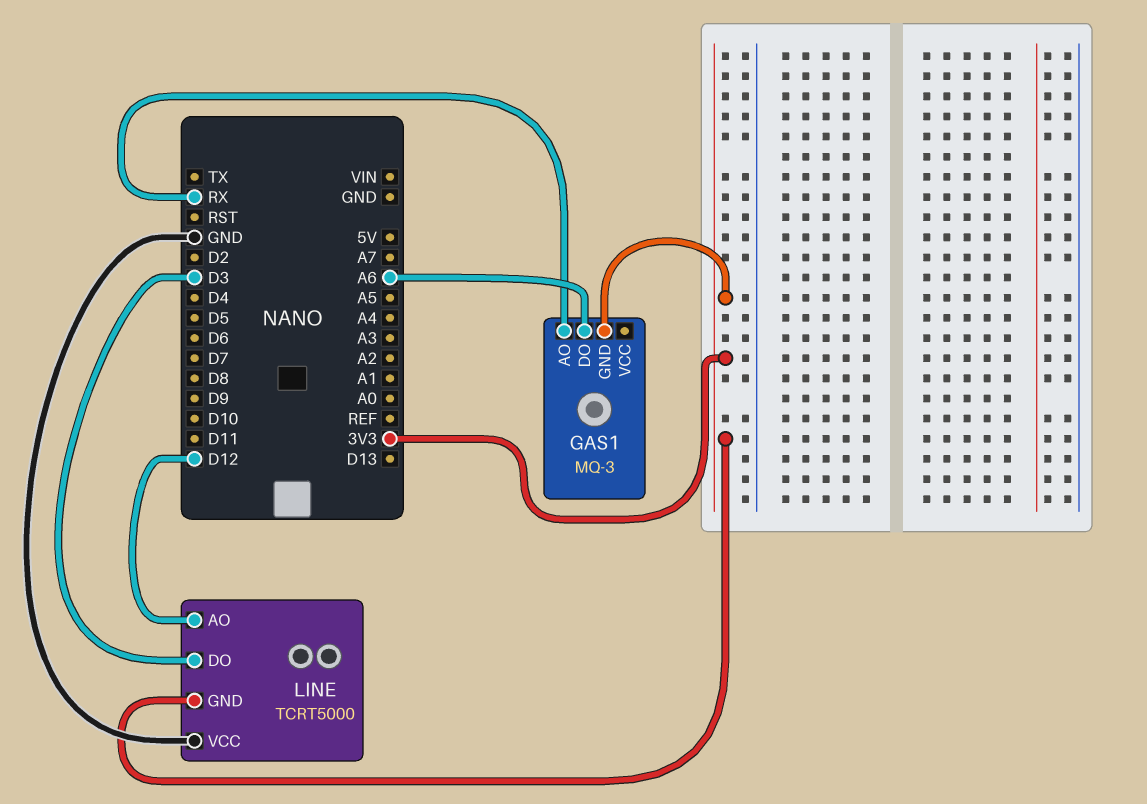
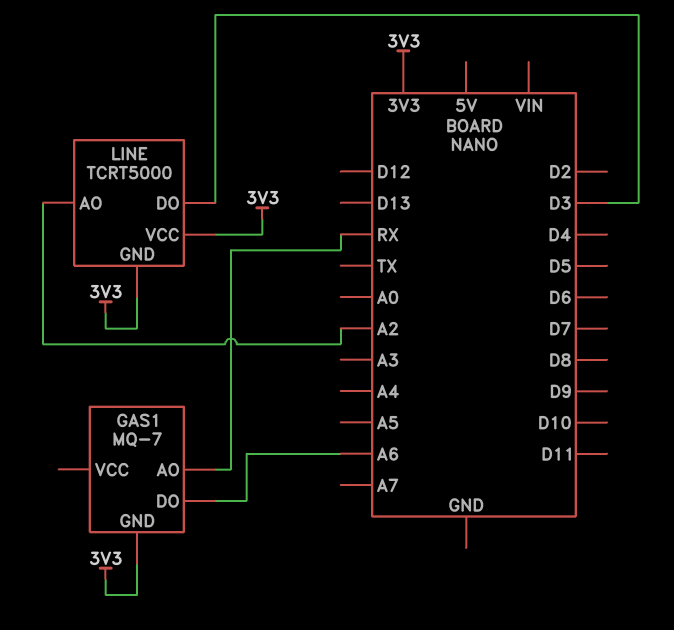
GAS1: MQ-3 -> MQ-7
LINE pin AO: D12 -> A2
LINE pin VCC: GND -> 3V3

